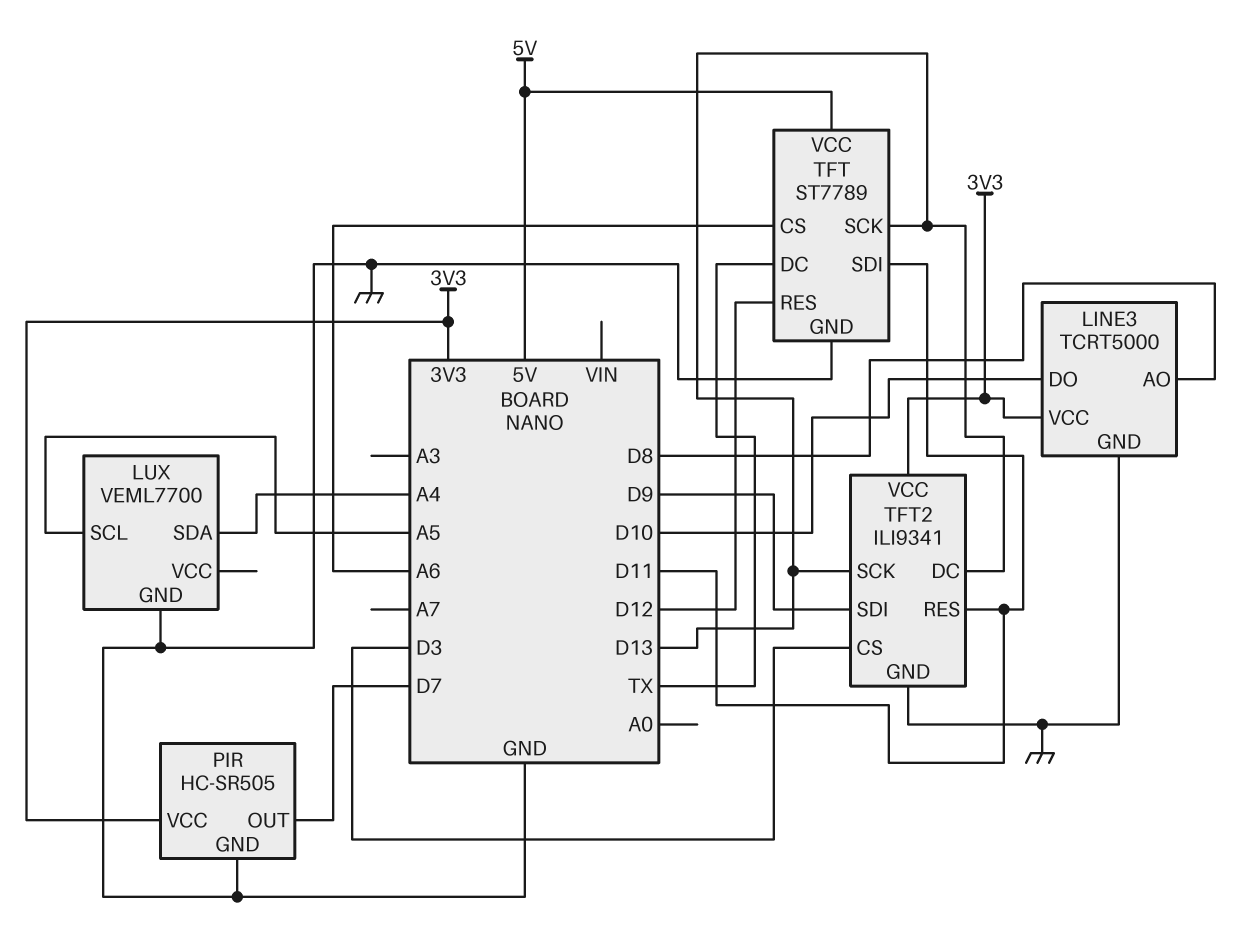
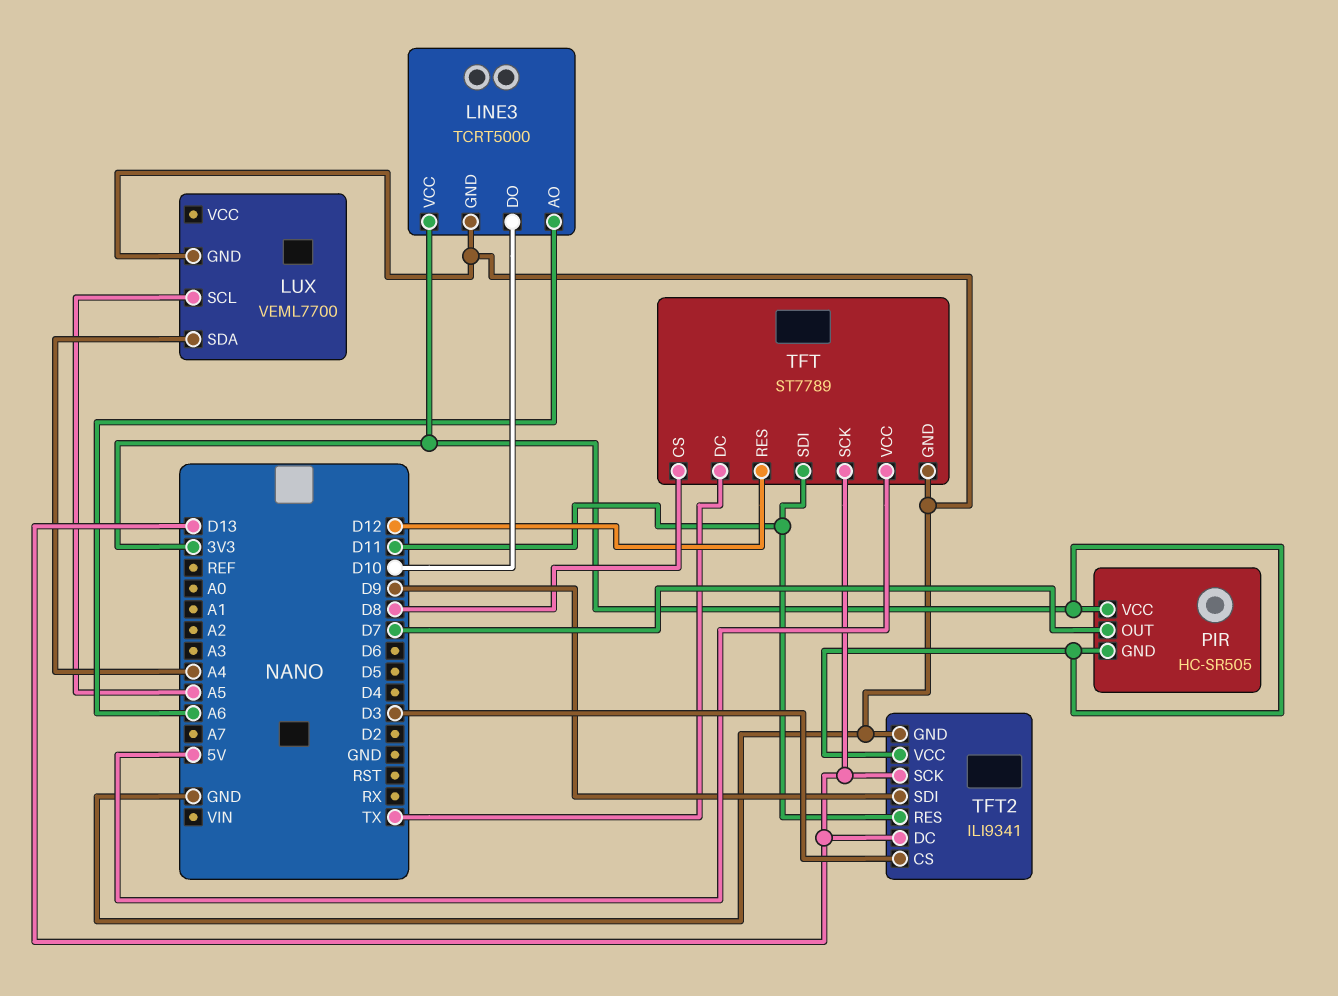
LINE3 pin AO: D8 -> A6
PIR pin GND: GND -> 3V3
TFT pin CS: A6 -> D8

